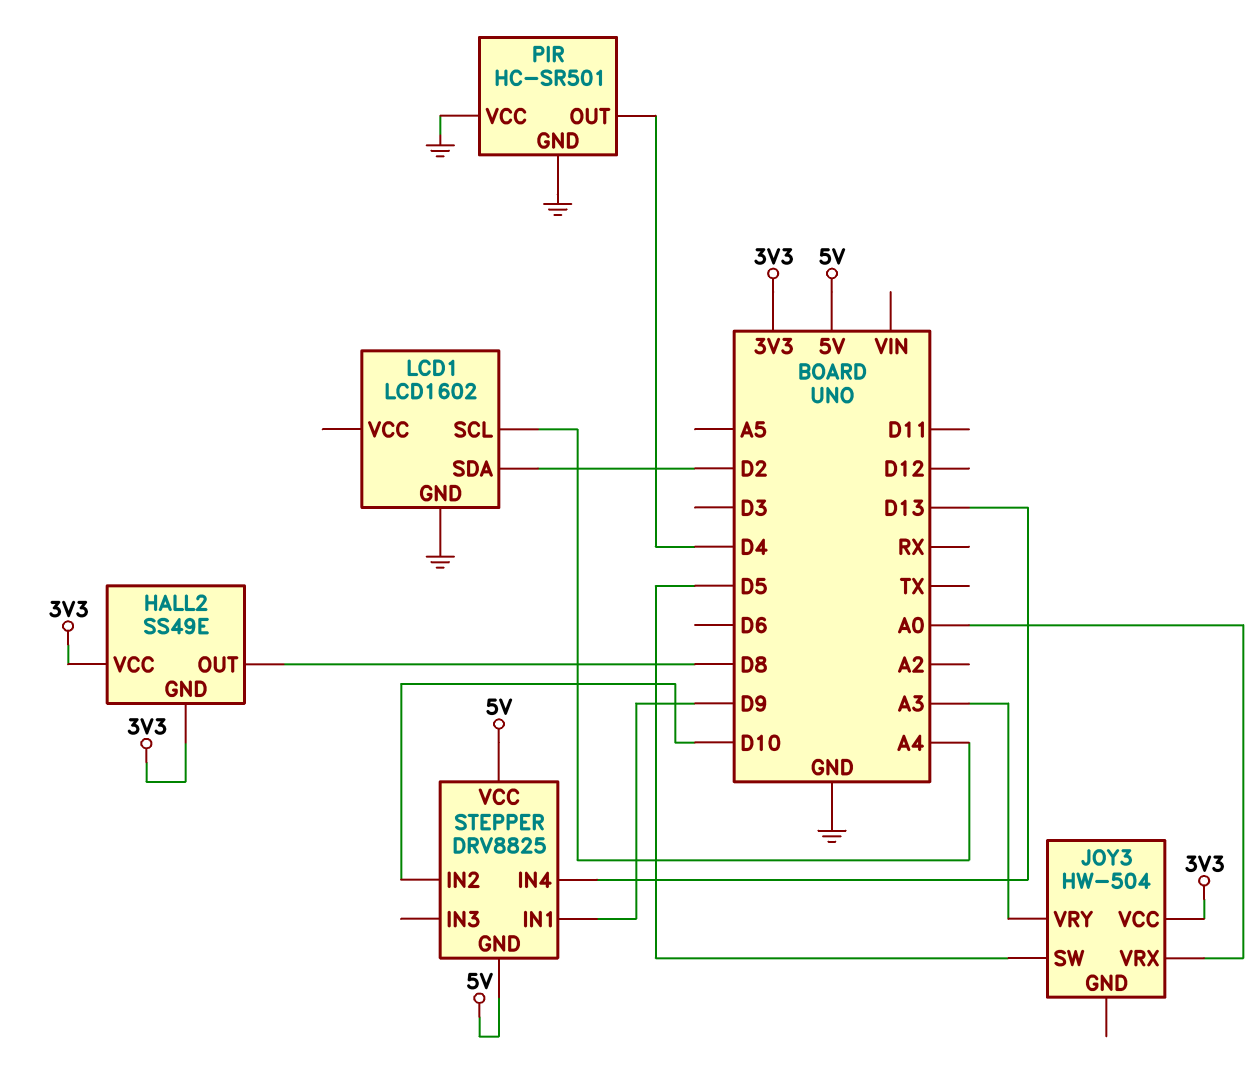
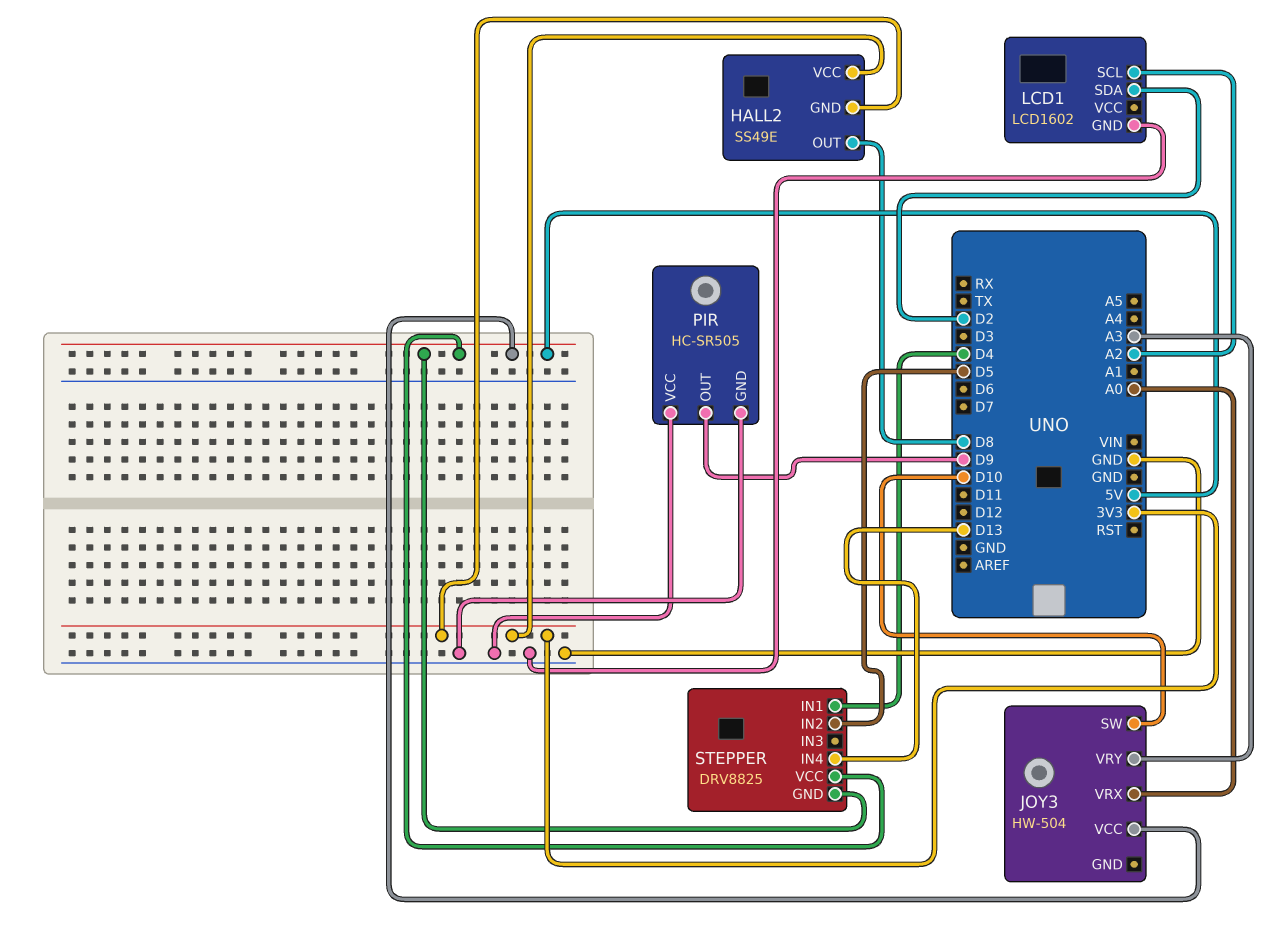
JOY3 pin SW: D5 -> D10
JOY3 pin VCC: 3V3 -> 5V
LCD1 pin SCL: A4 -> A2
PIR: HC-SR501 -> HC-SR505
PIR pin OUT: D4 -> D9
STEPPER pin IN1: D9 -> D4
STEPPER pin IN2: D10 -> D5

